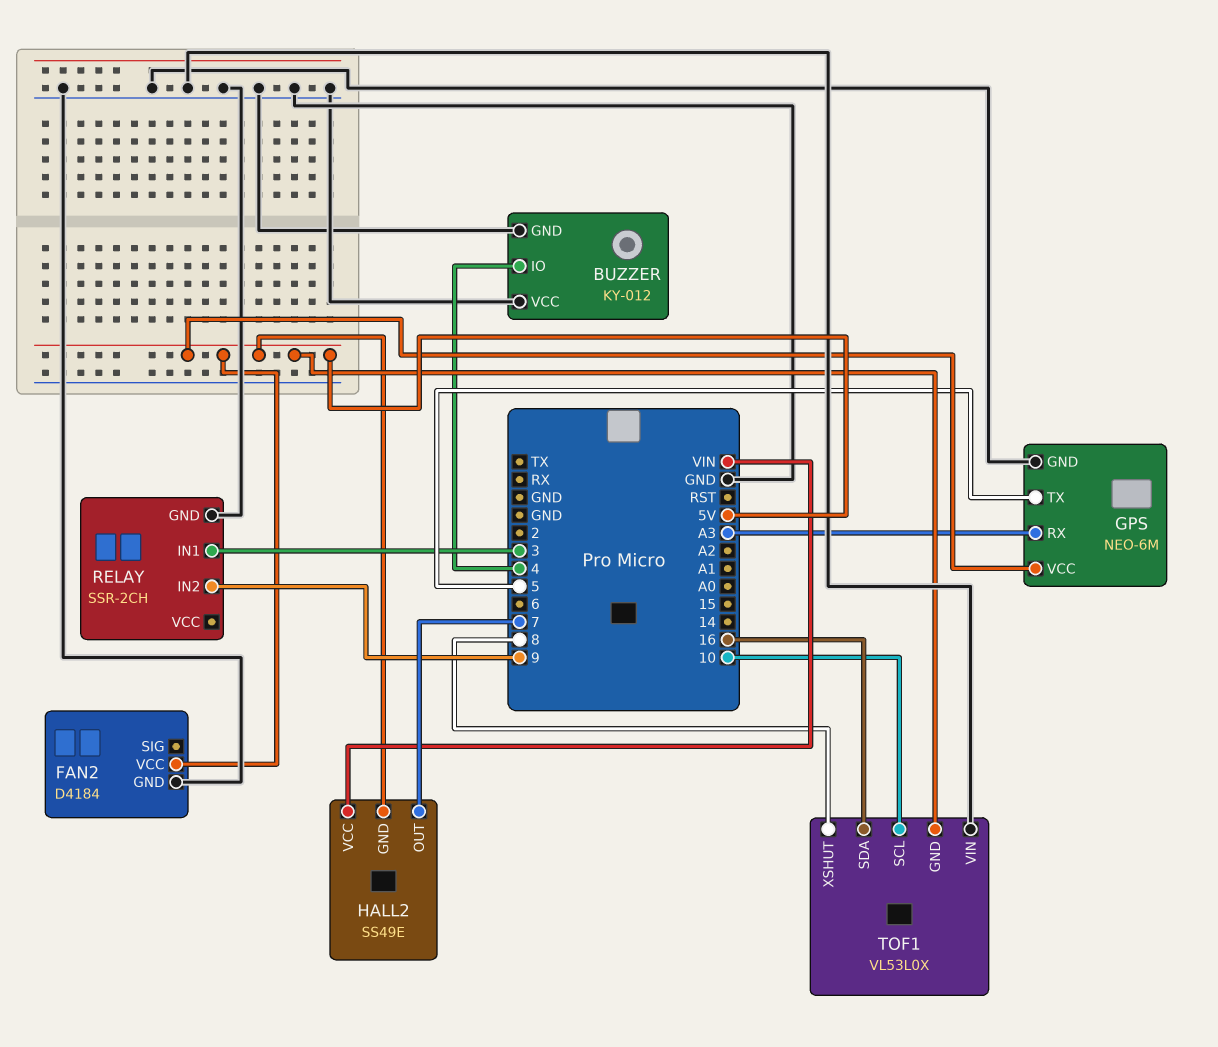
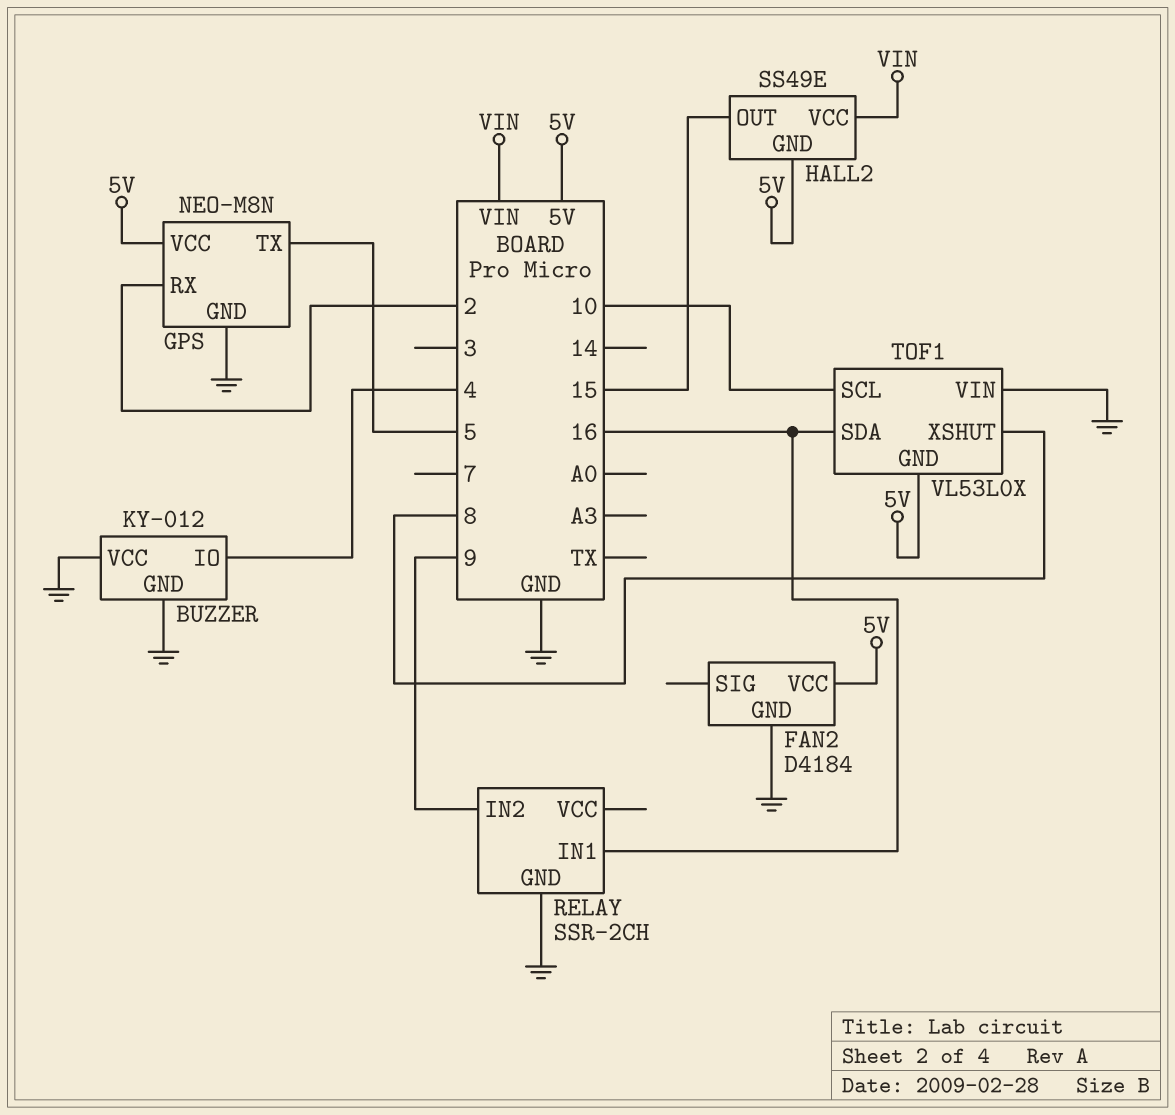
GPS: NEO-6M -> NEO-M8N
GPS pin RX: A3 -> 2
HALL2 pin OUT: 7 -> 15
RELAY pin IN1: 3 -> 16

